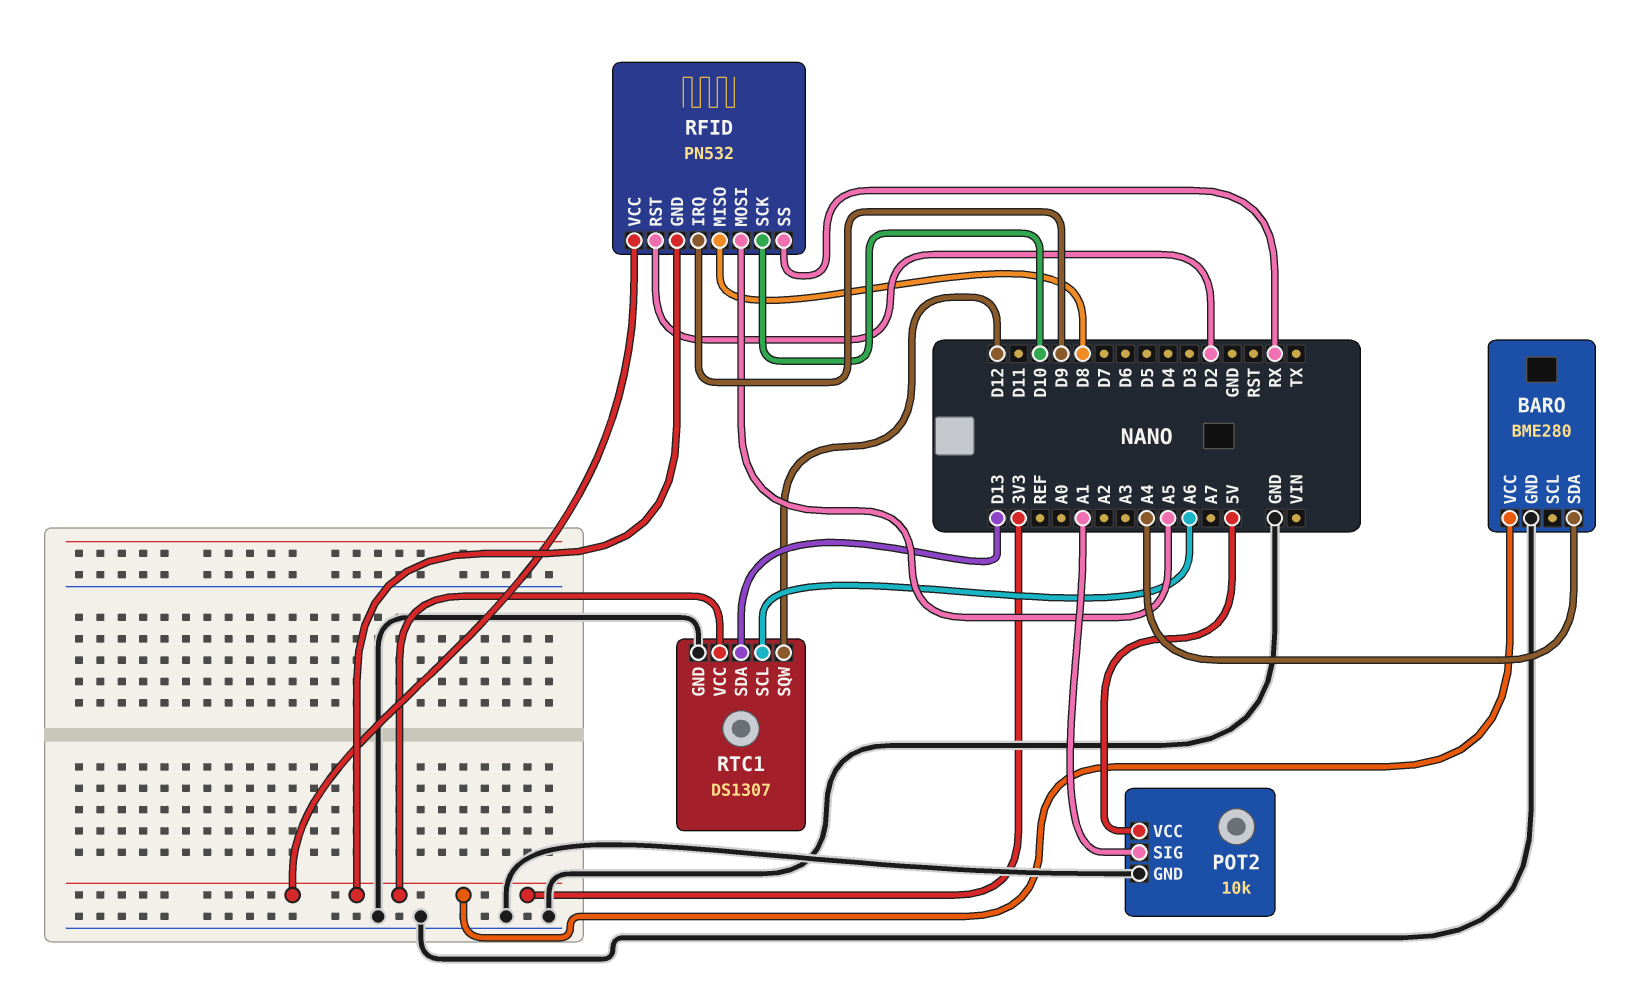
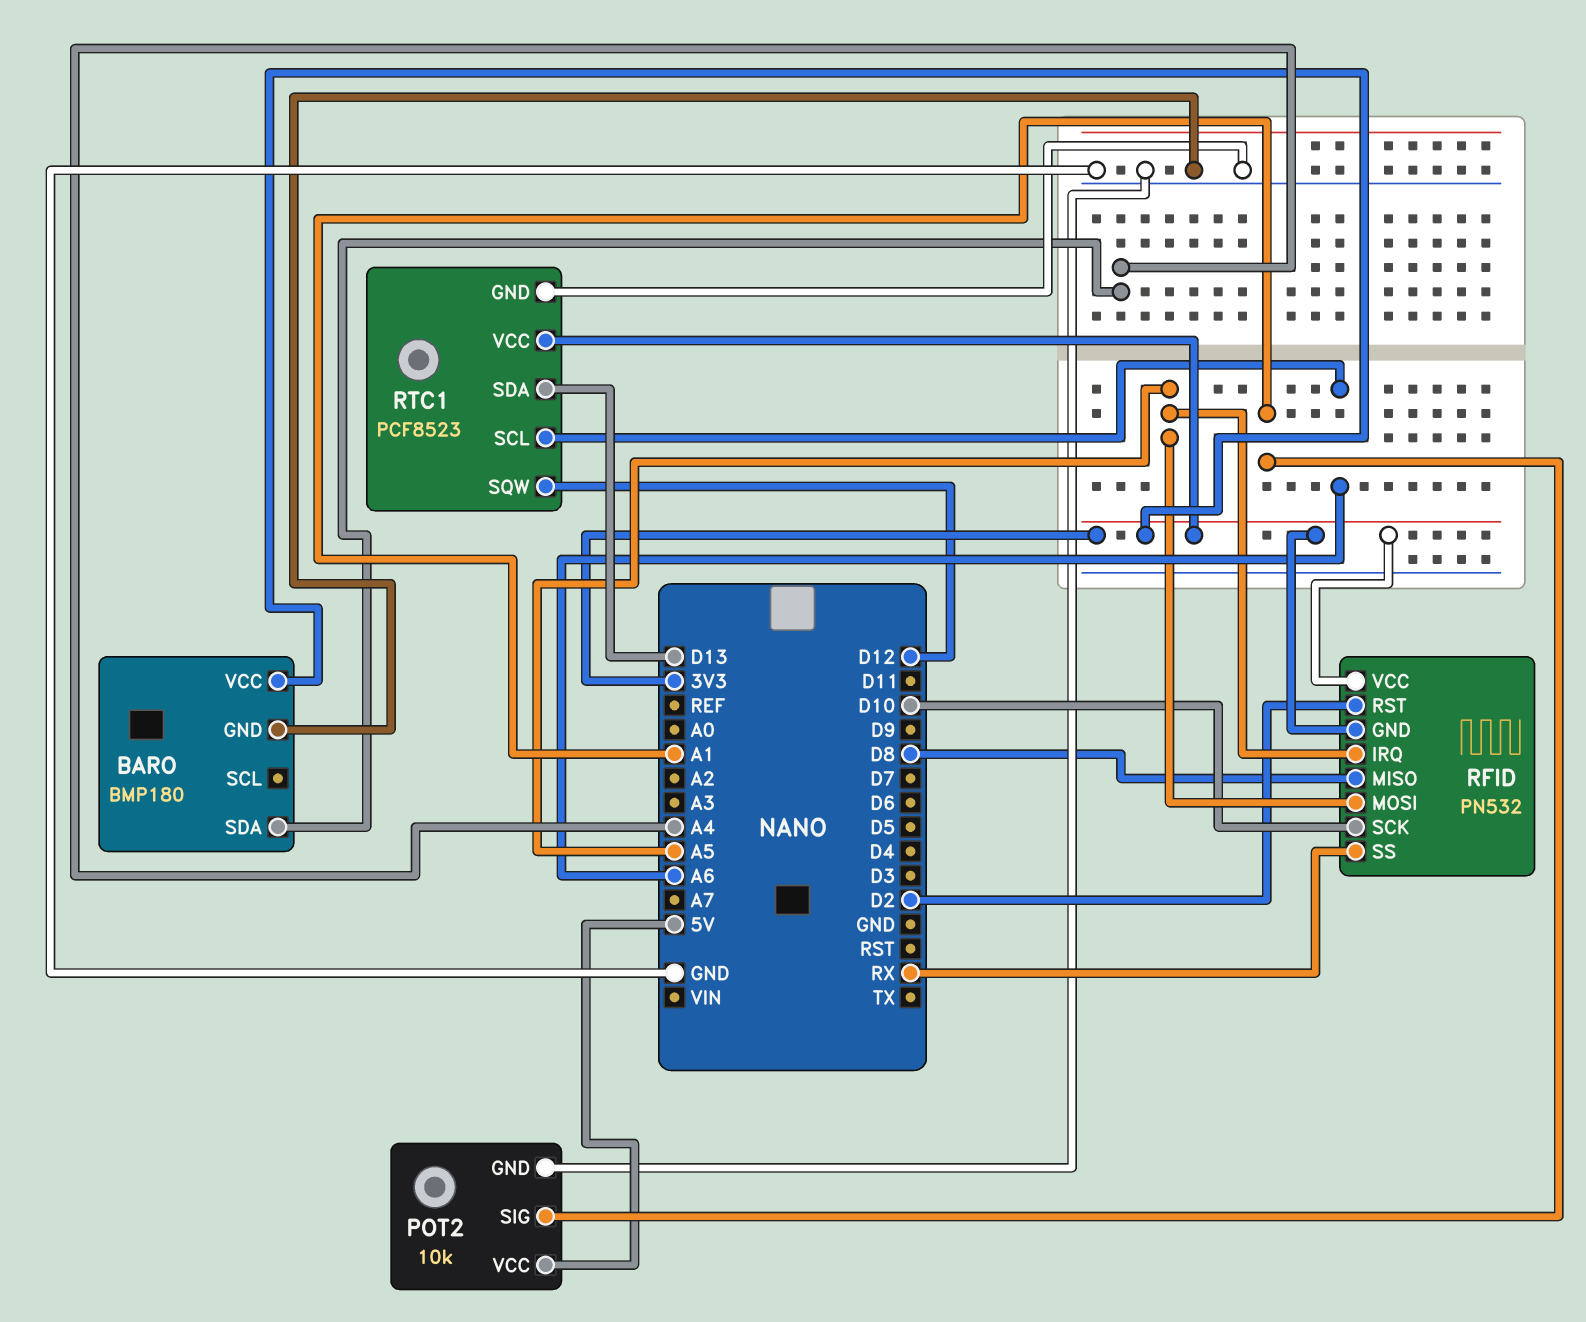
BARO: BME280 -> BMP180
RFID pin IRQ: D9 -> A5
RTC1: DS1307 -> PCF8523

